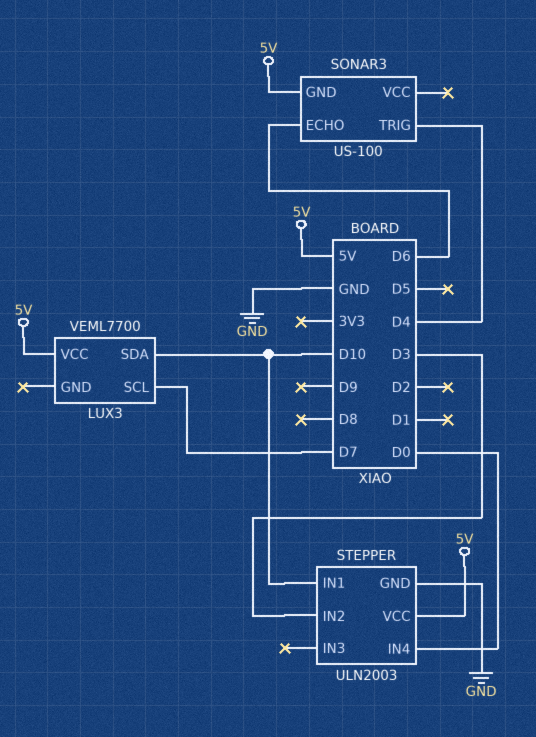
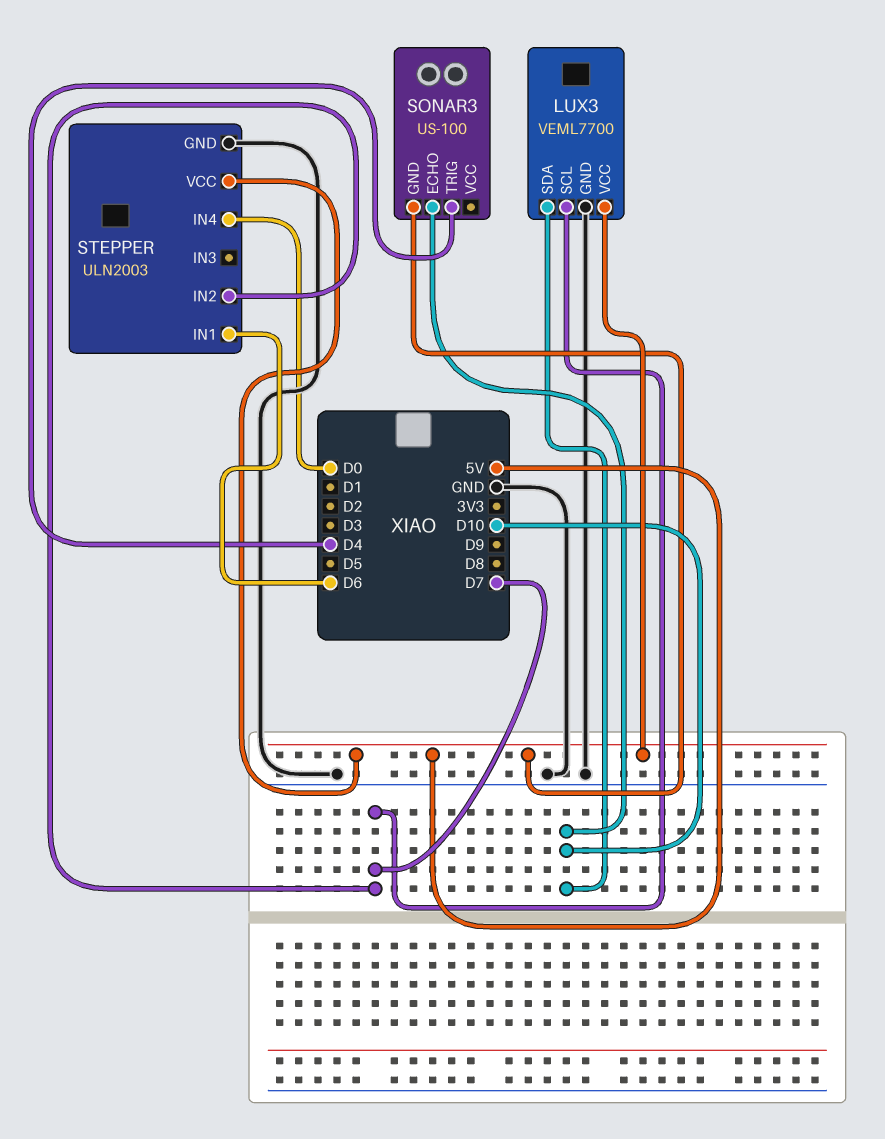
LUX3 pin GND: none -> GND
SONAR3 pin ECHO: D6 -> D10
STEPPER pin IN1: D10 -> D6
STEPPER pin IN2: D3 -> D7

